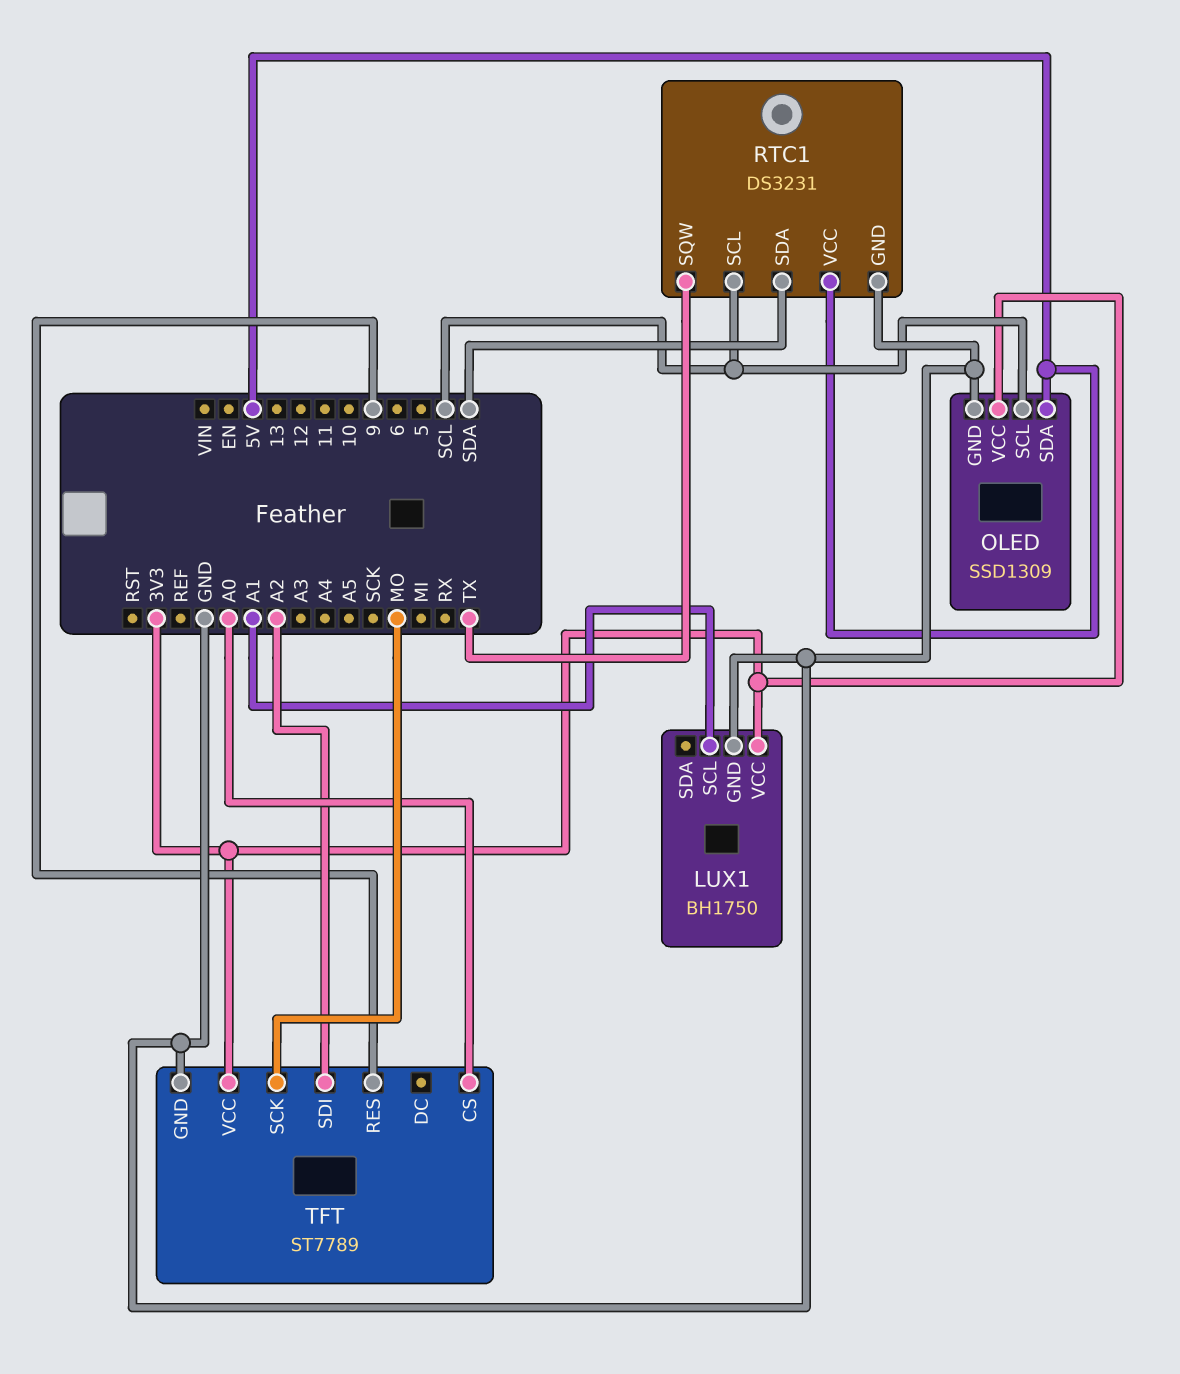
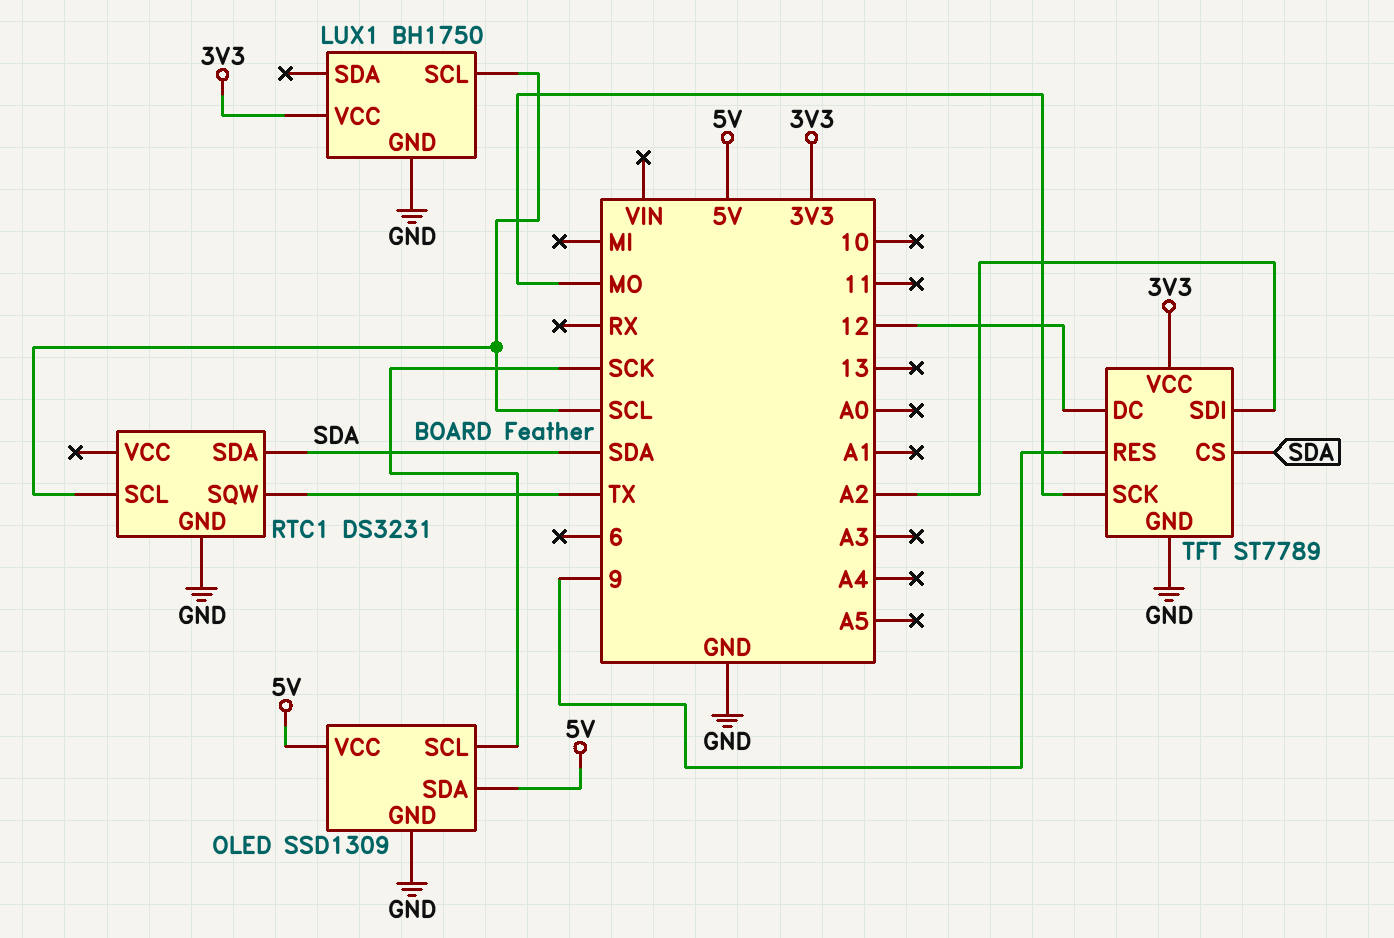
LUX1 pin SCL: A1 -> SCL
OLED pin SCL: SCL -> SCK
OLED pin VCC: 3V3 -> 5V
RTC1 pin VCC: 5V -> none
TFT pin CS: A0 -> SDA
TFT pin DC: none -> 12

